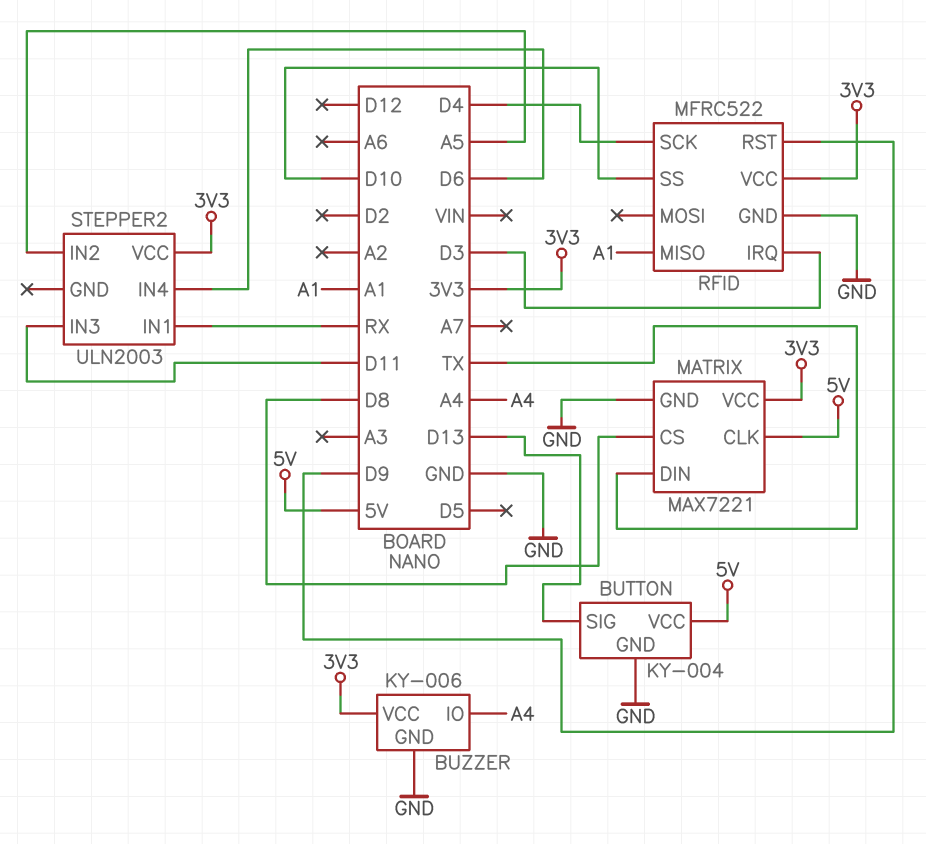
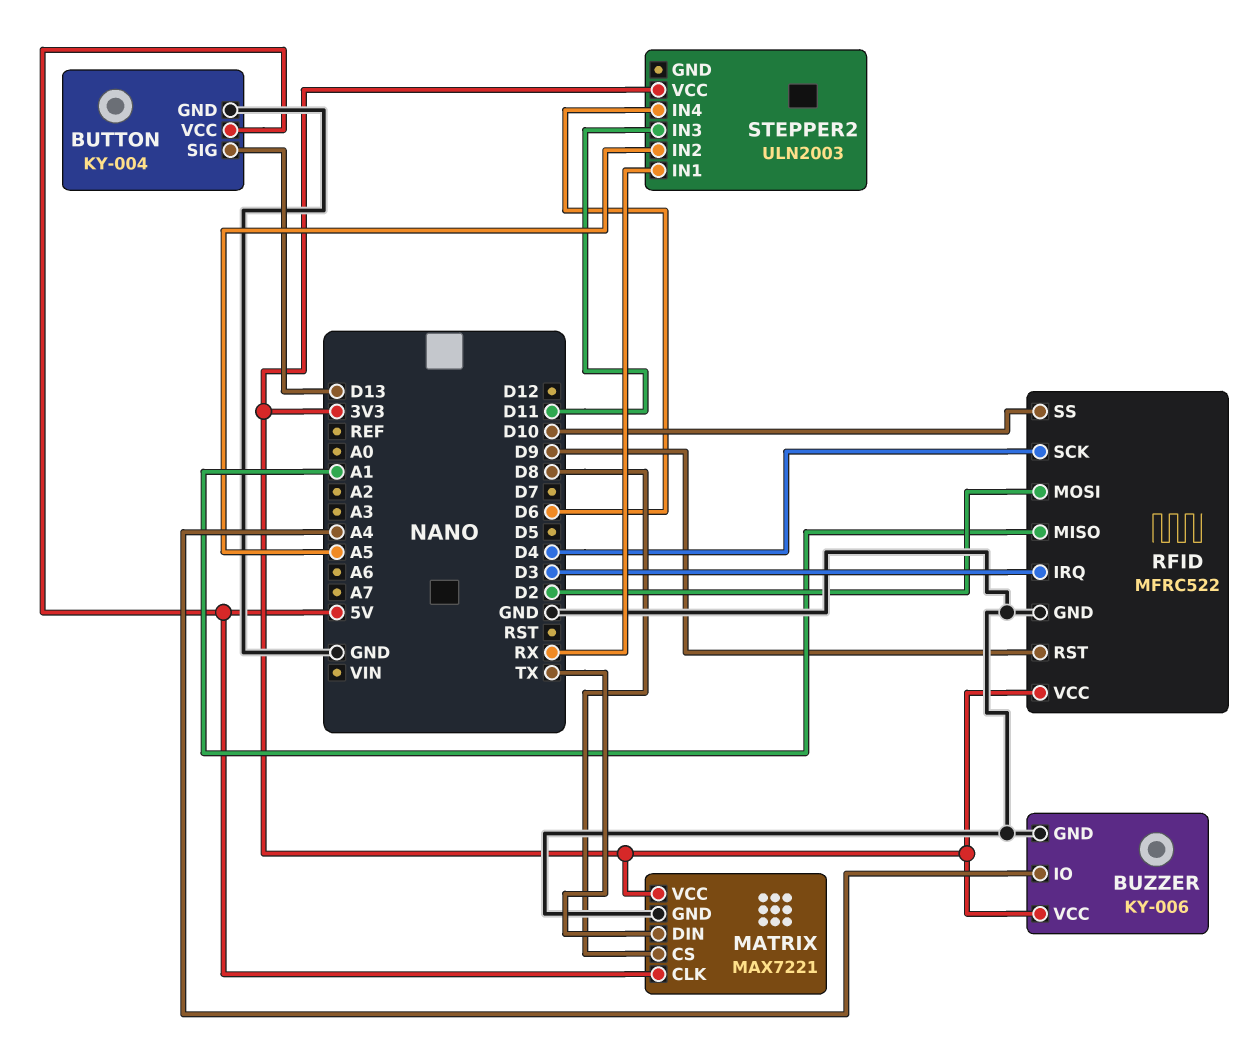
RFID pin MOSI: none -> D2

